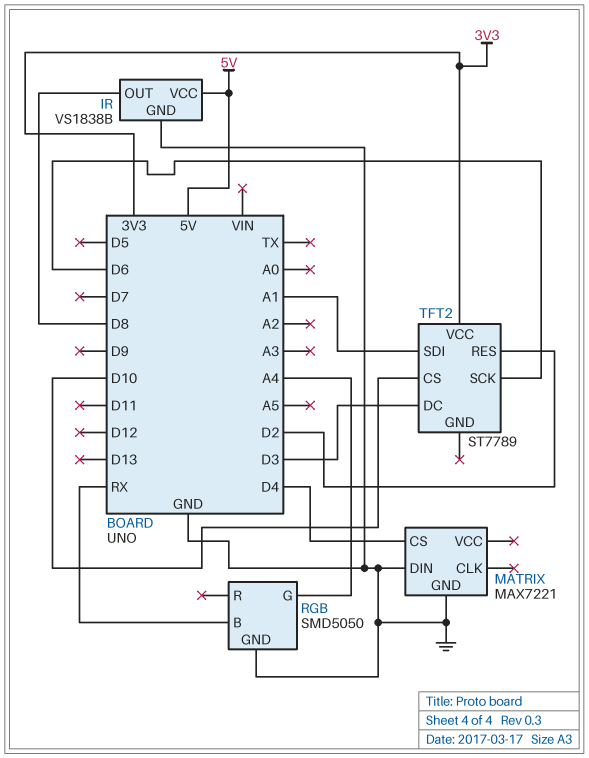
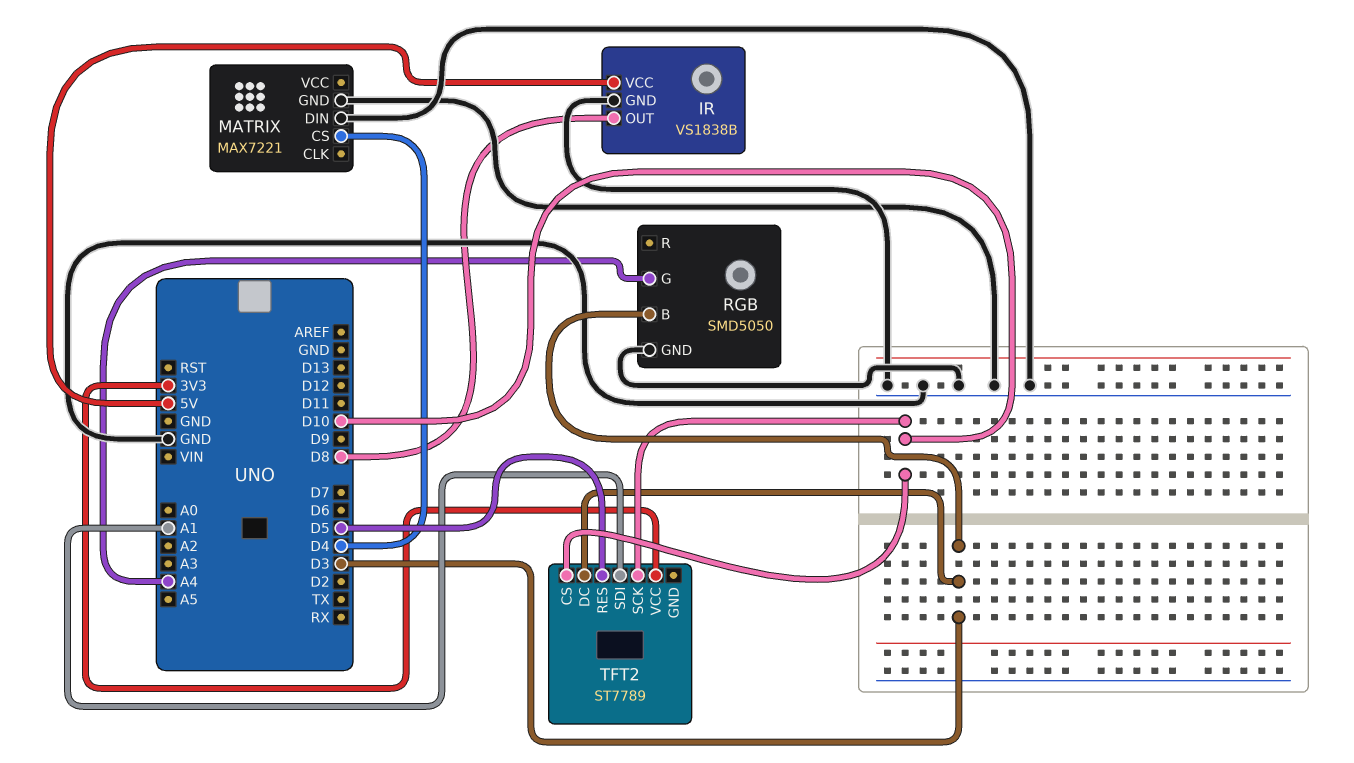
RGB pin B: RX -> D3
TFT2 pin RES: D2 -> D5
TFT2 pin SCK: D6 -> D10

